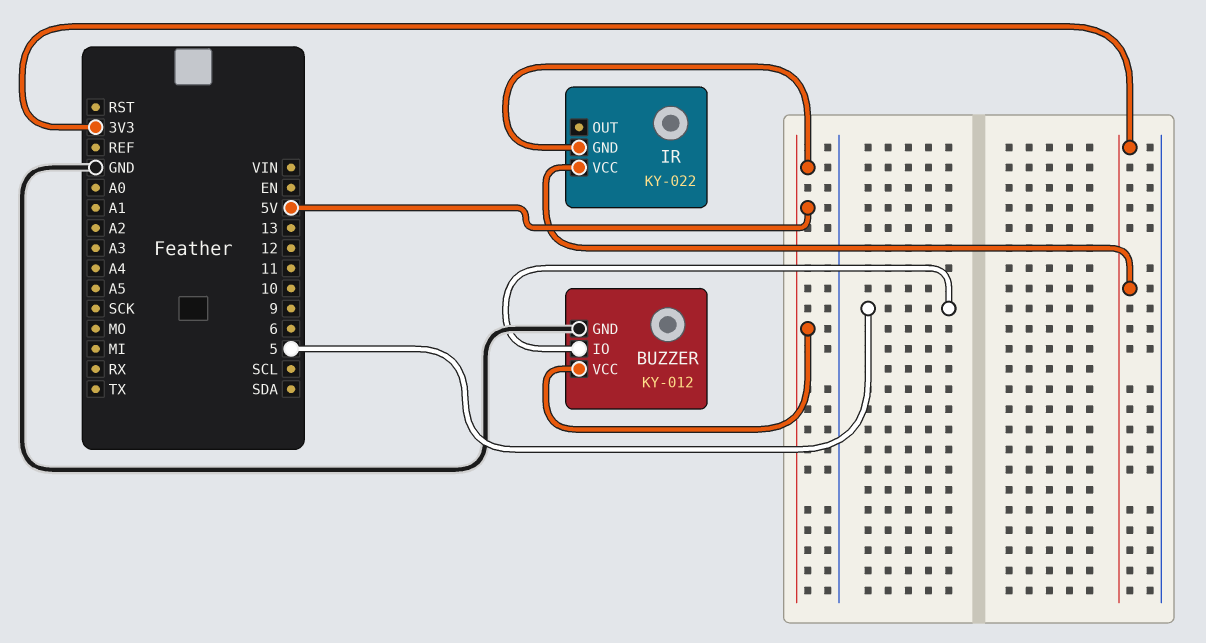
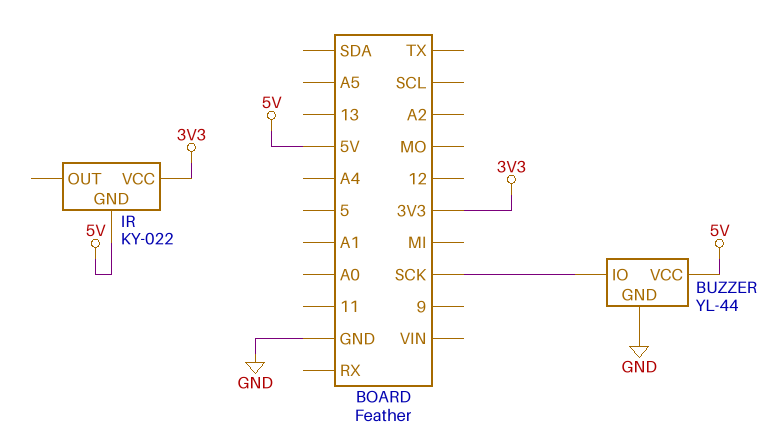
BUZZER: KY-012 -> YL-44
BUZZER pin IO: 5 -> SCK

